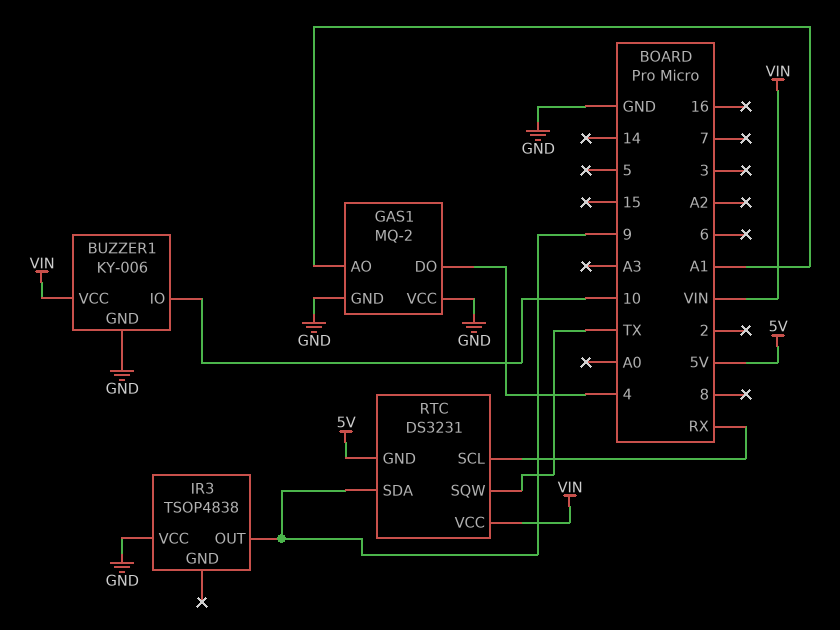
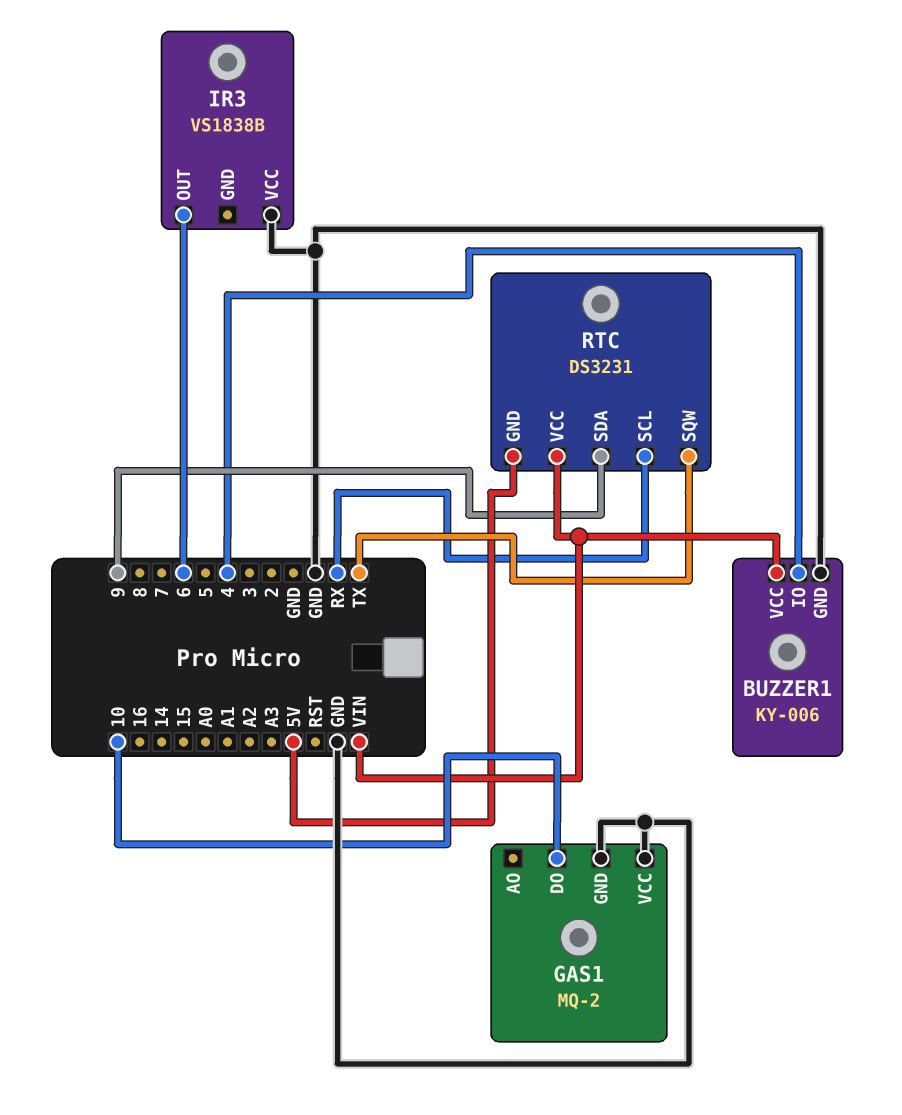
BUZZER1 pin IO: 10 -> 4
GAS1 pin AO: A1 -> none
GAS1 pin DO: 4 -> 10
IR3: TSOP4838 -> VS1838B
IR3 pin OUT: 9 -> 6

